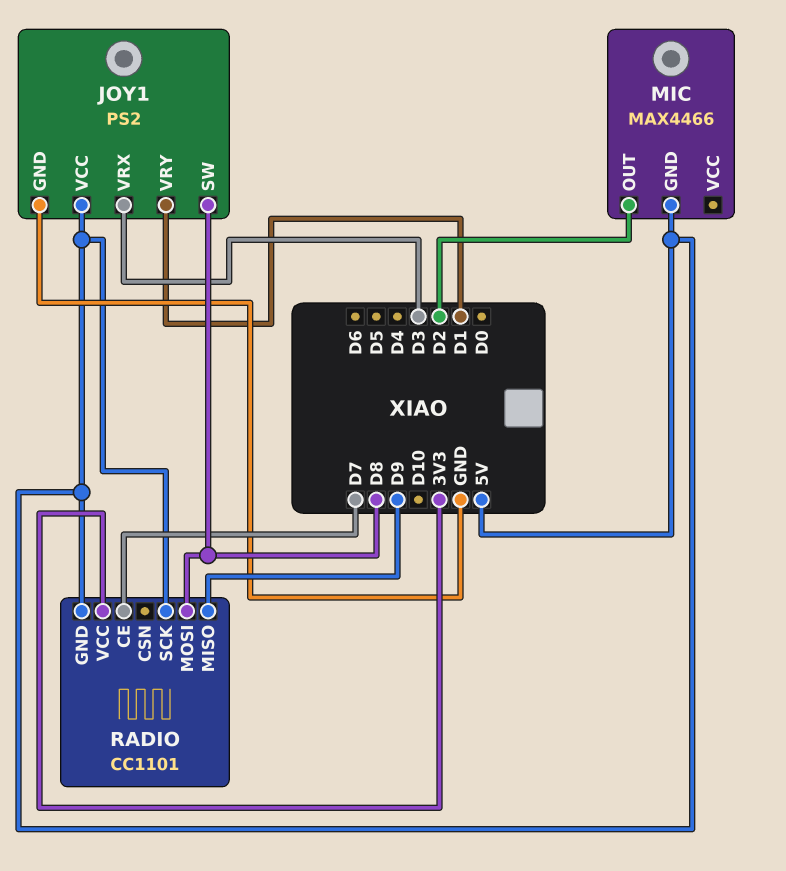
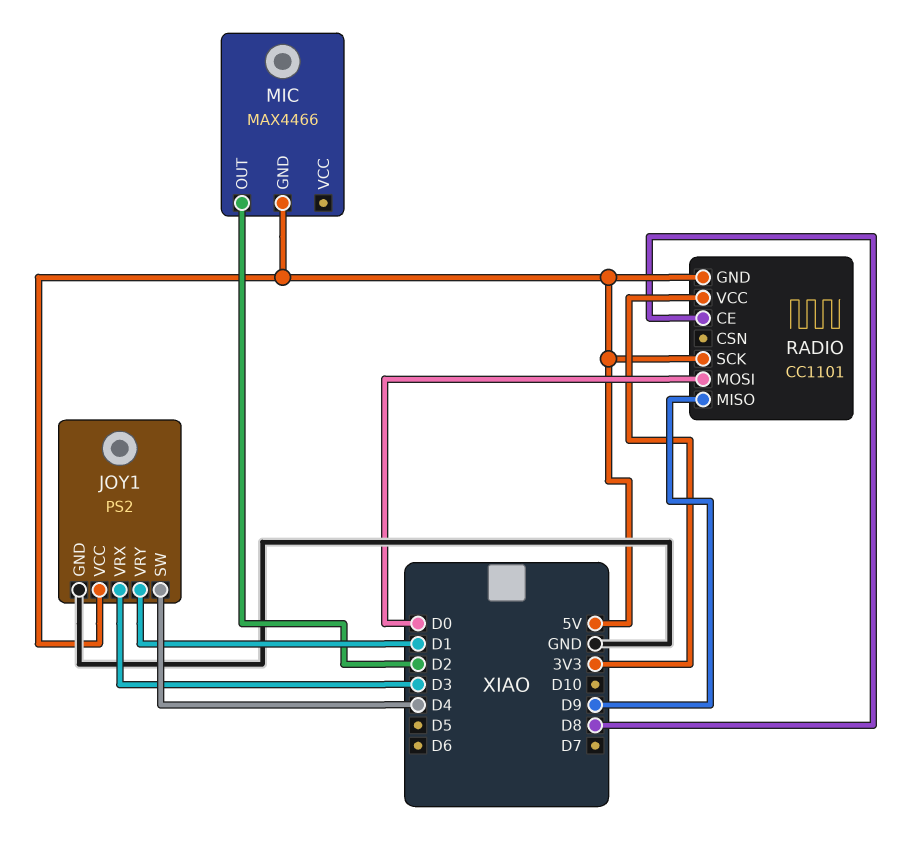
JOY1 pin SW: D8 -> D4
RADIO pin CE: D7 -> D8
RADIO pin MOSI: D8 -> D0

